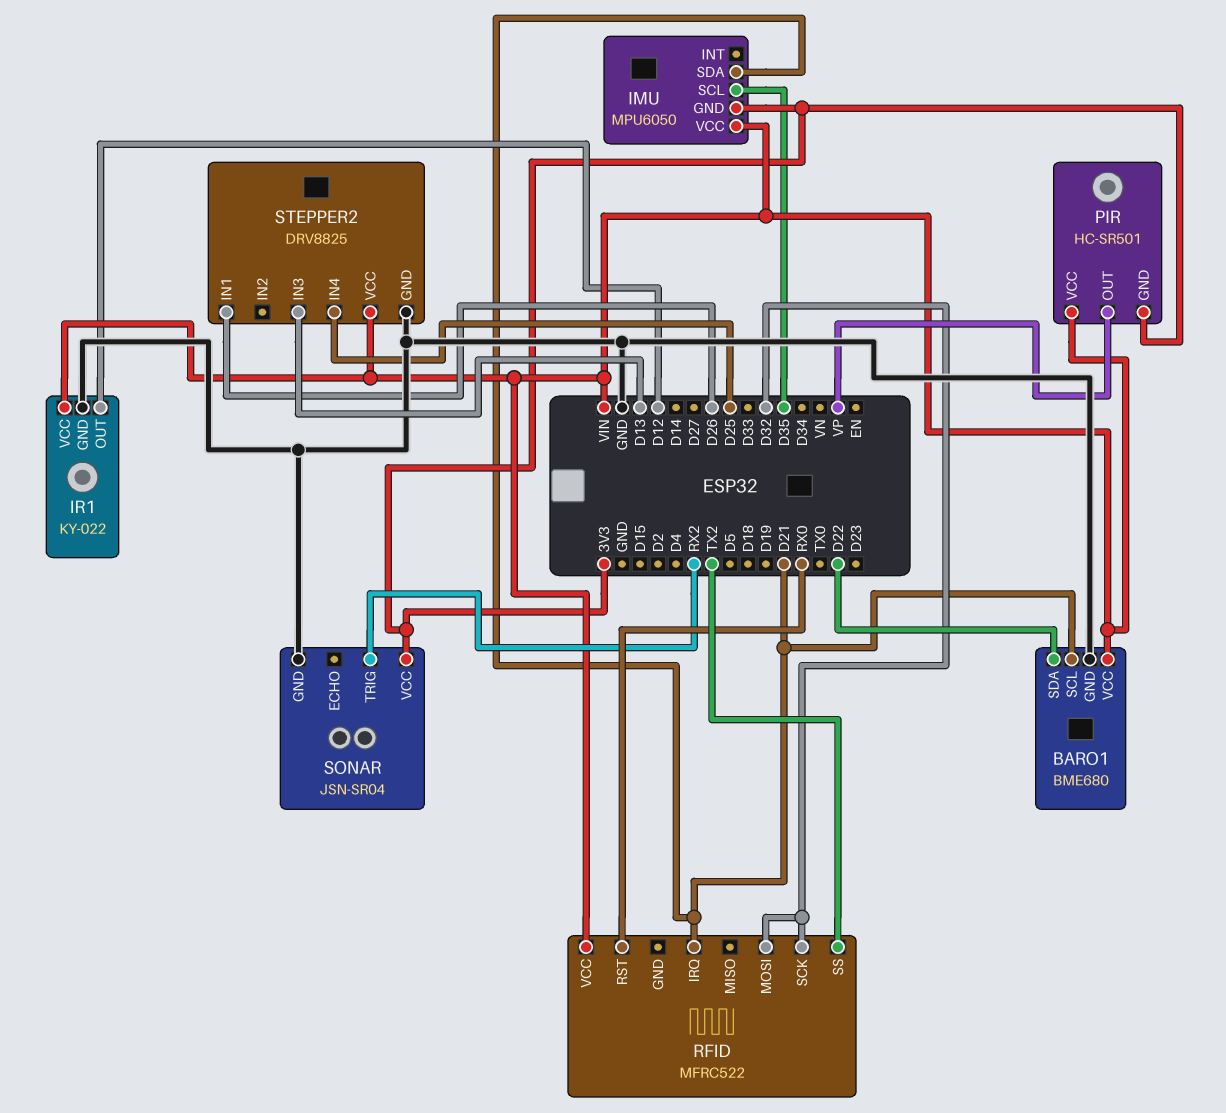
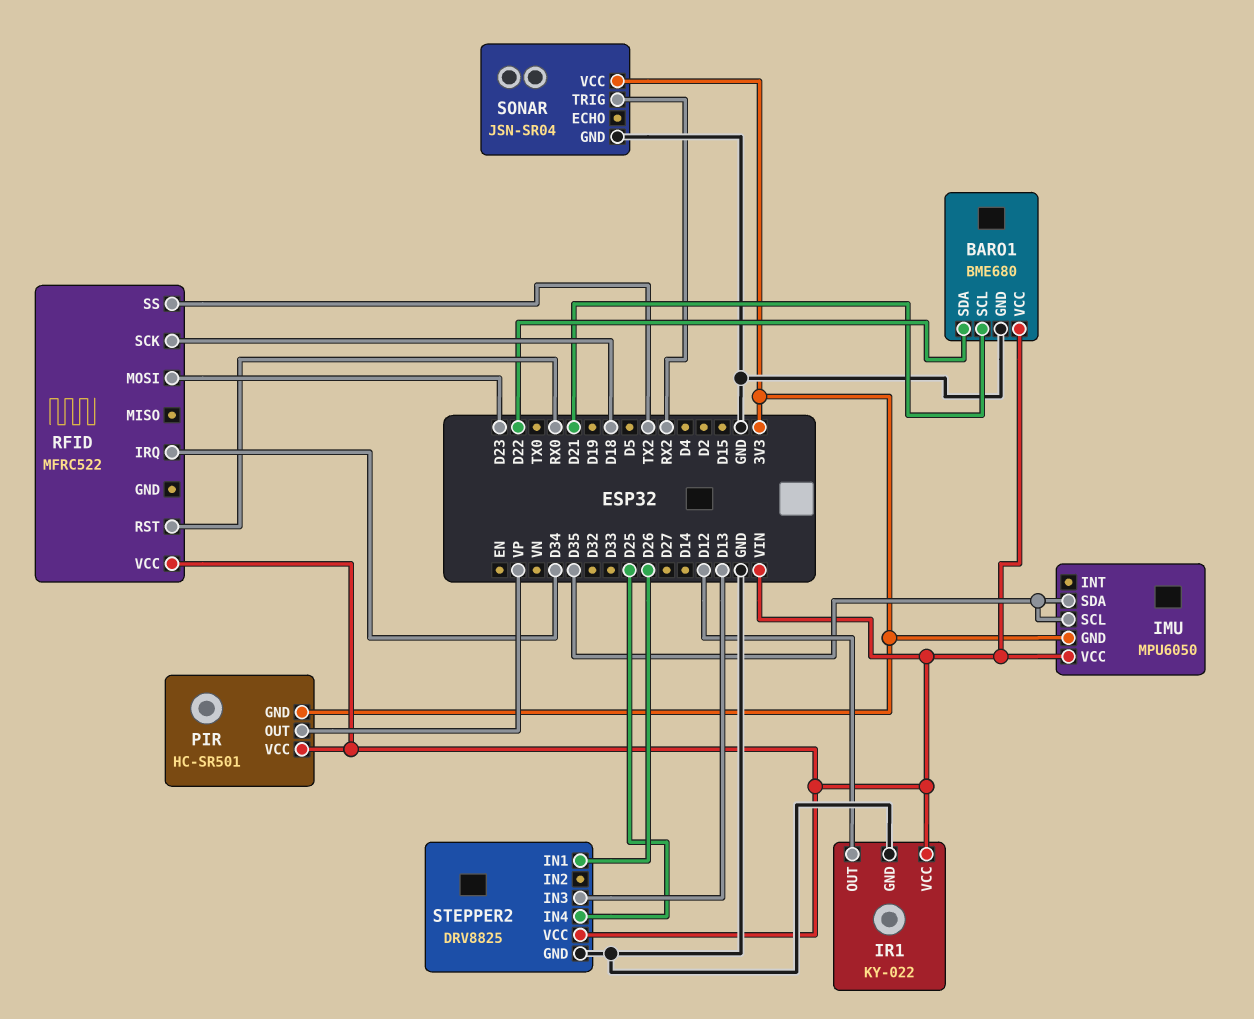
IMU pin SDA: D21 -> D35
RFID pin IRQ: D21 -> D34
RFID pin MOSI: D32 -> D23
RFID pin SCK: D32 -> D18

